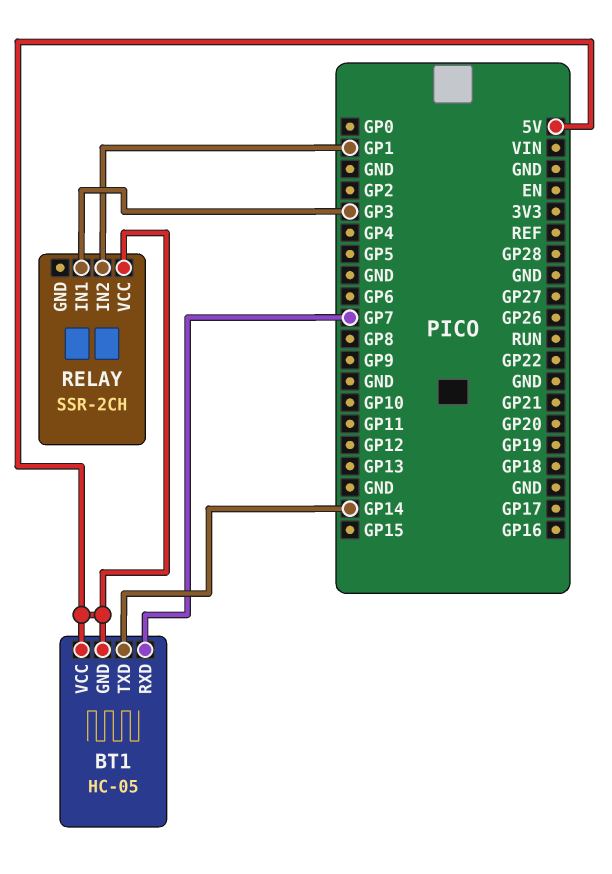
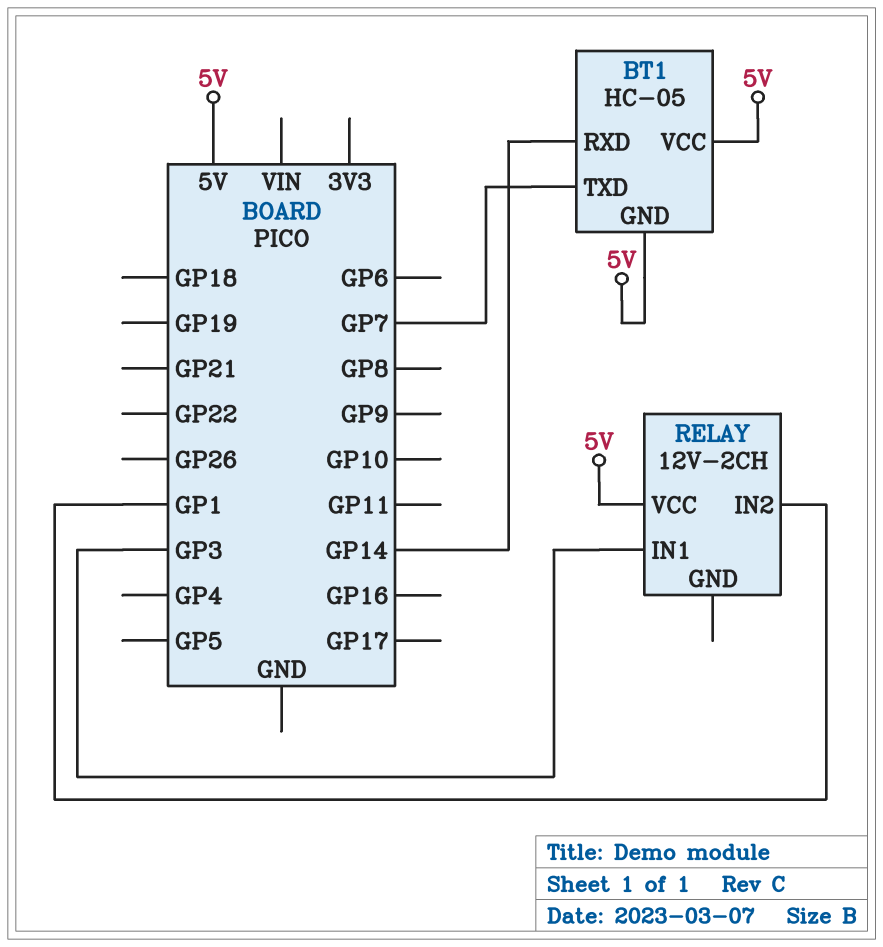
BT1 pin RXD: GP7 -> GP14
BT1 pin TXD: GP14 -> GP7
RELAY: SSR-2CH -> 12V-2CH

